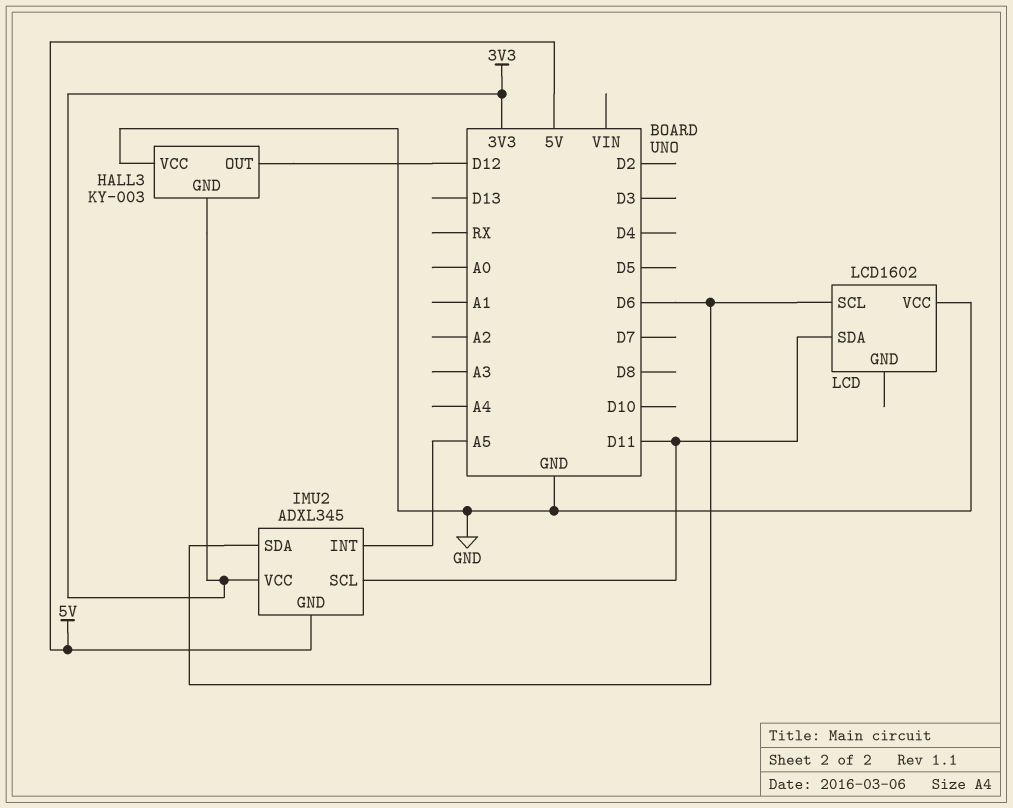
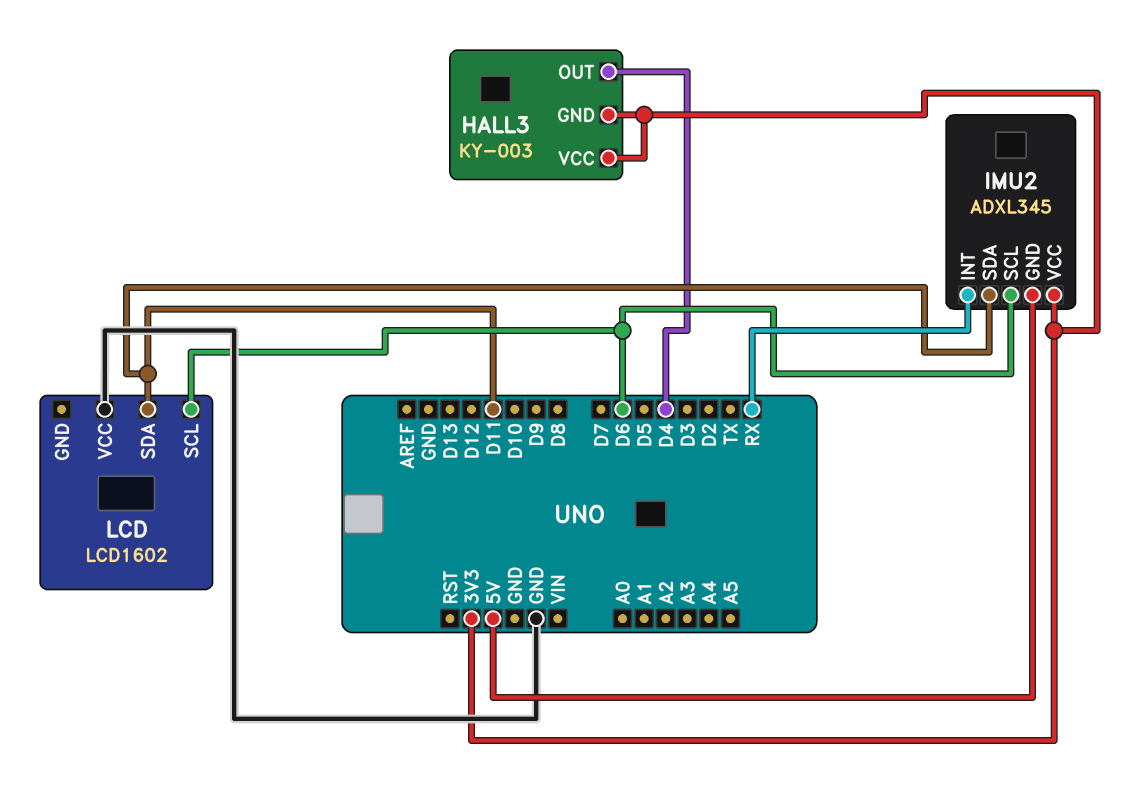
HALL3 pin OUT: D12 -> D4
HALL3 pin VCC: GND -> 3V3
IMU2 pin INT: A5 -> RX
IMU2 pin SCL: D11 -> D6
IMU2 pin SDA: D6 -> D11

